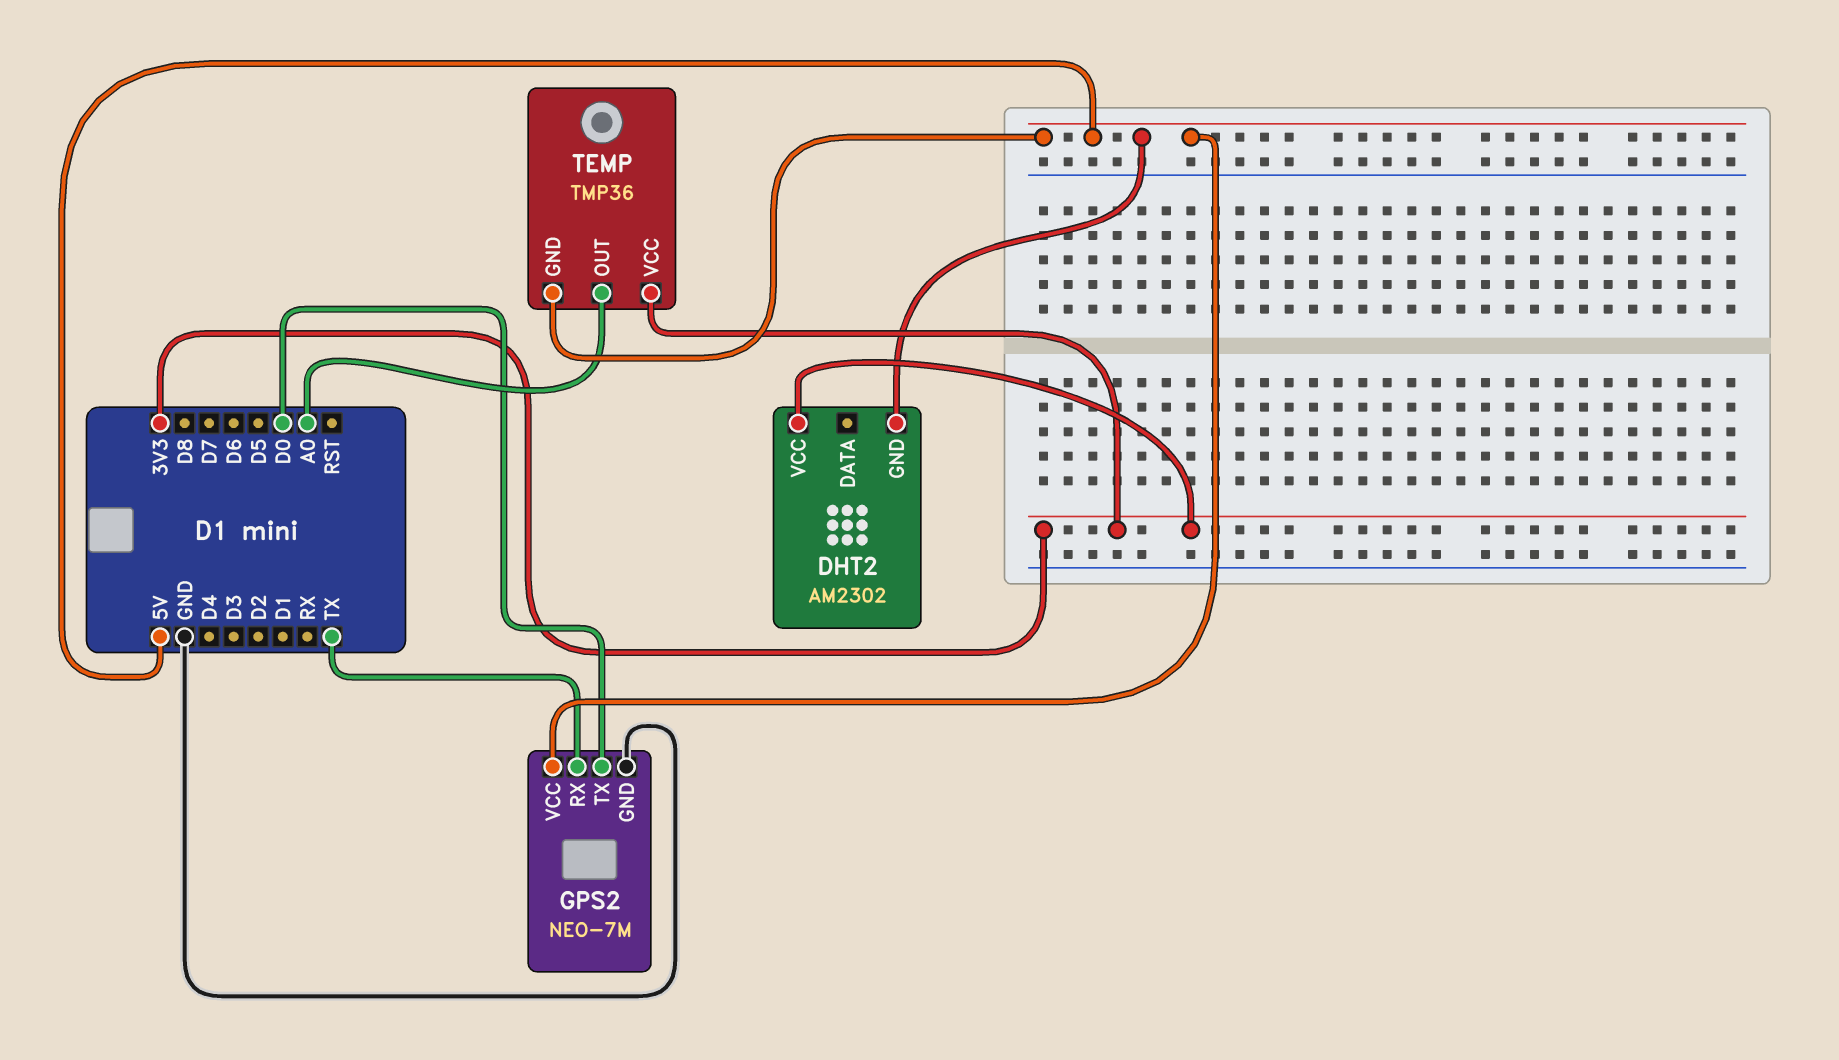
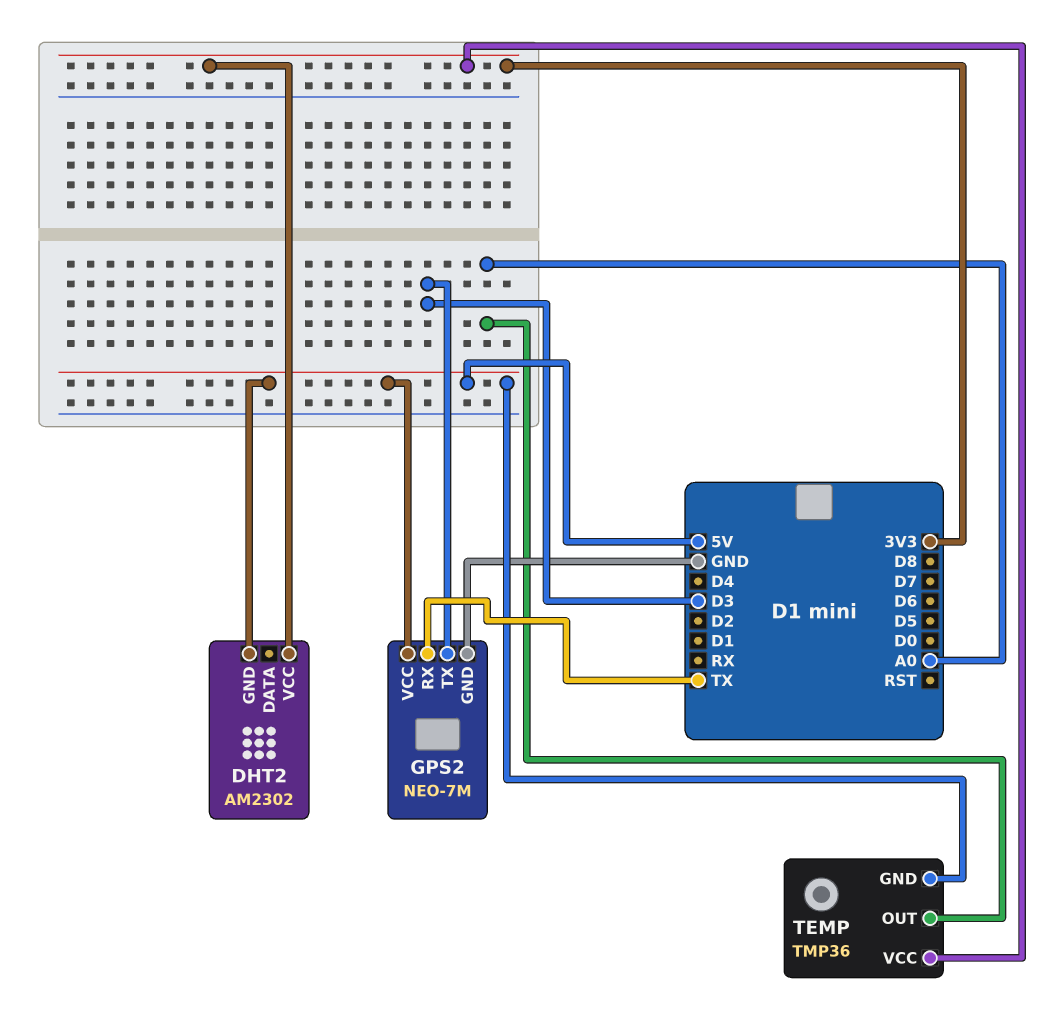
GPS2 pin TX: D0 -> D3

